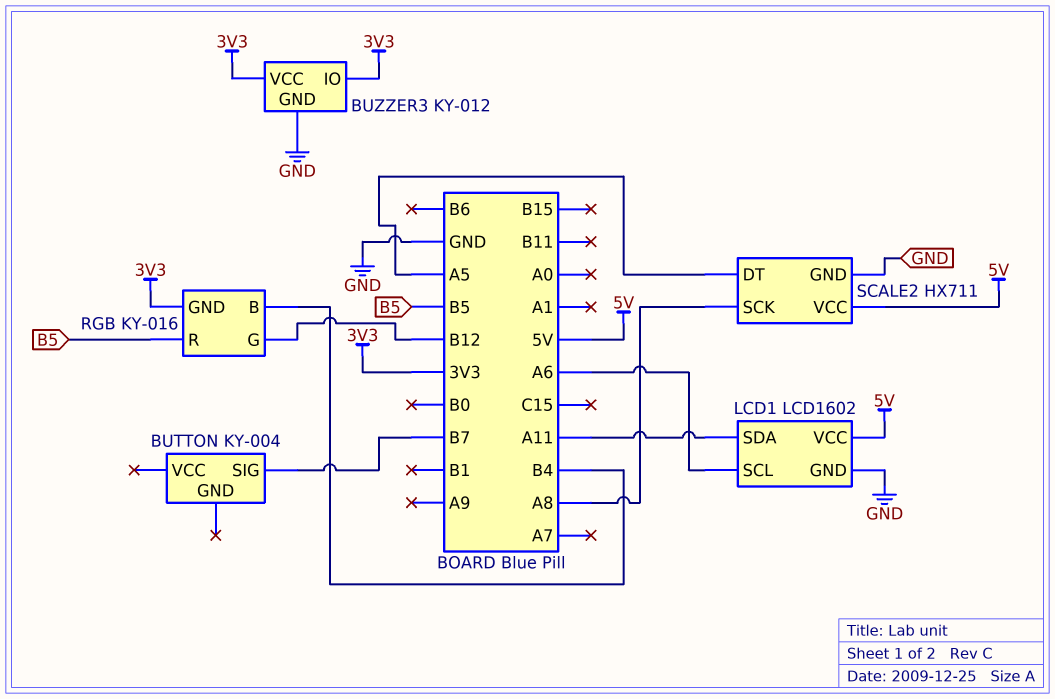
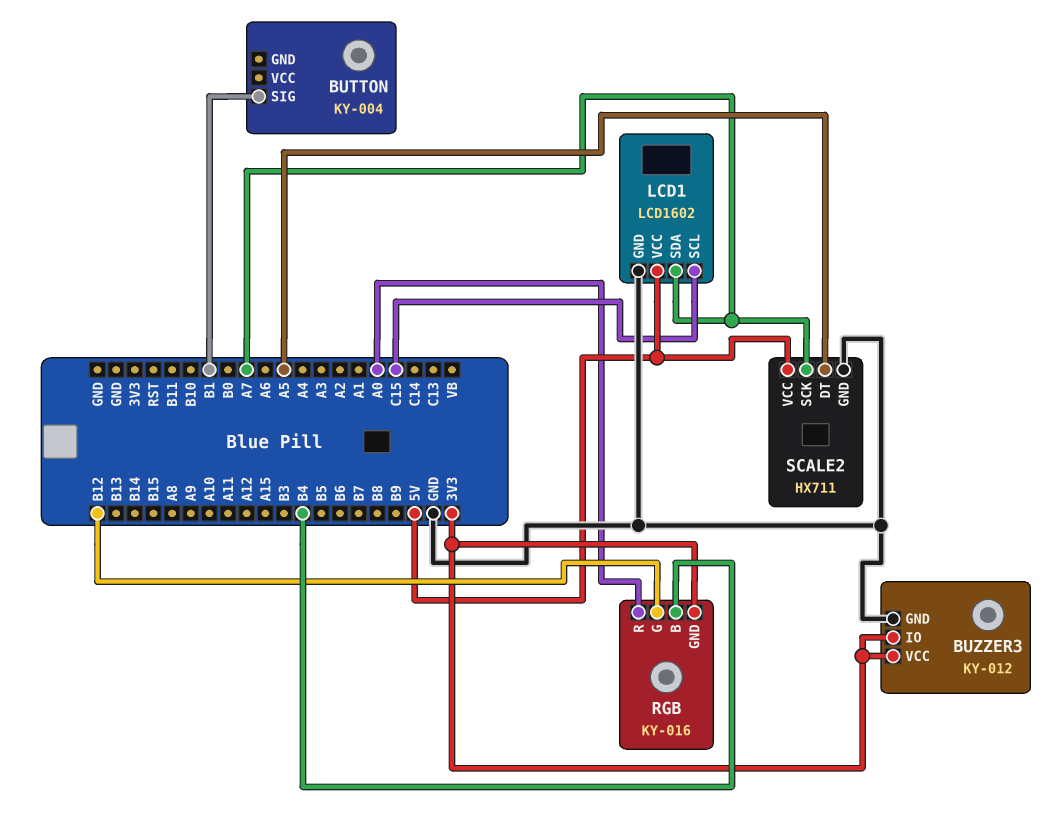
BUTTON pin SIG: B7 -> B1
LCD1 pin SCL: A6 -> C15
LCD1 pin SDA: A11 -> A7
RGB pin R: B5 -> A0
SCALE2 pin SCK: A8 -> A7

